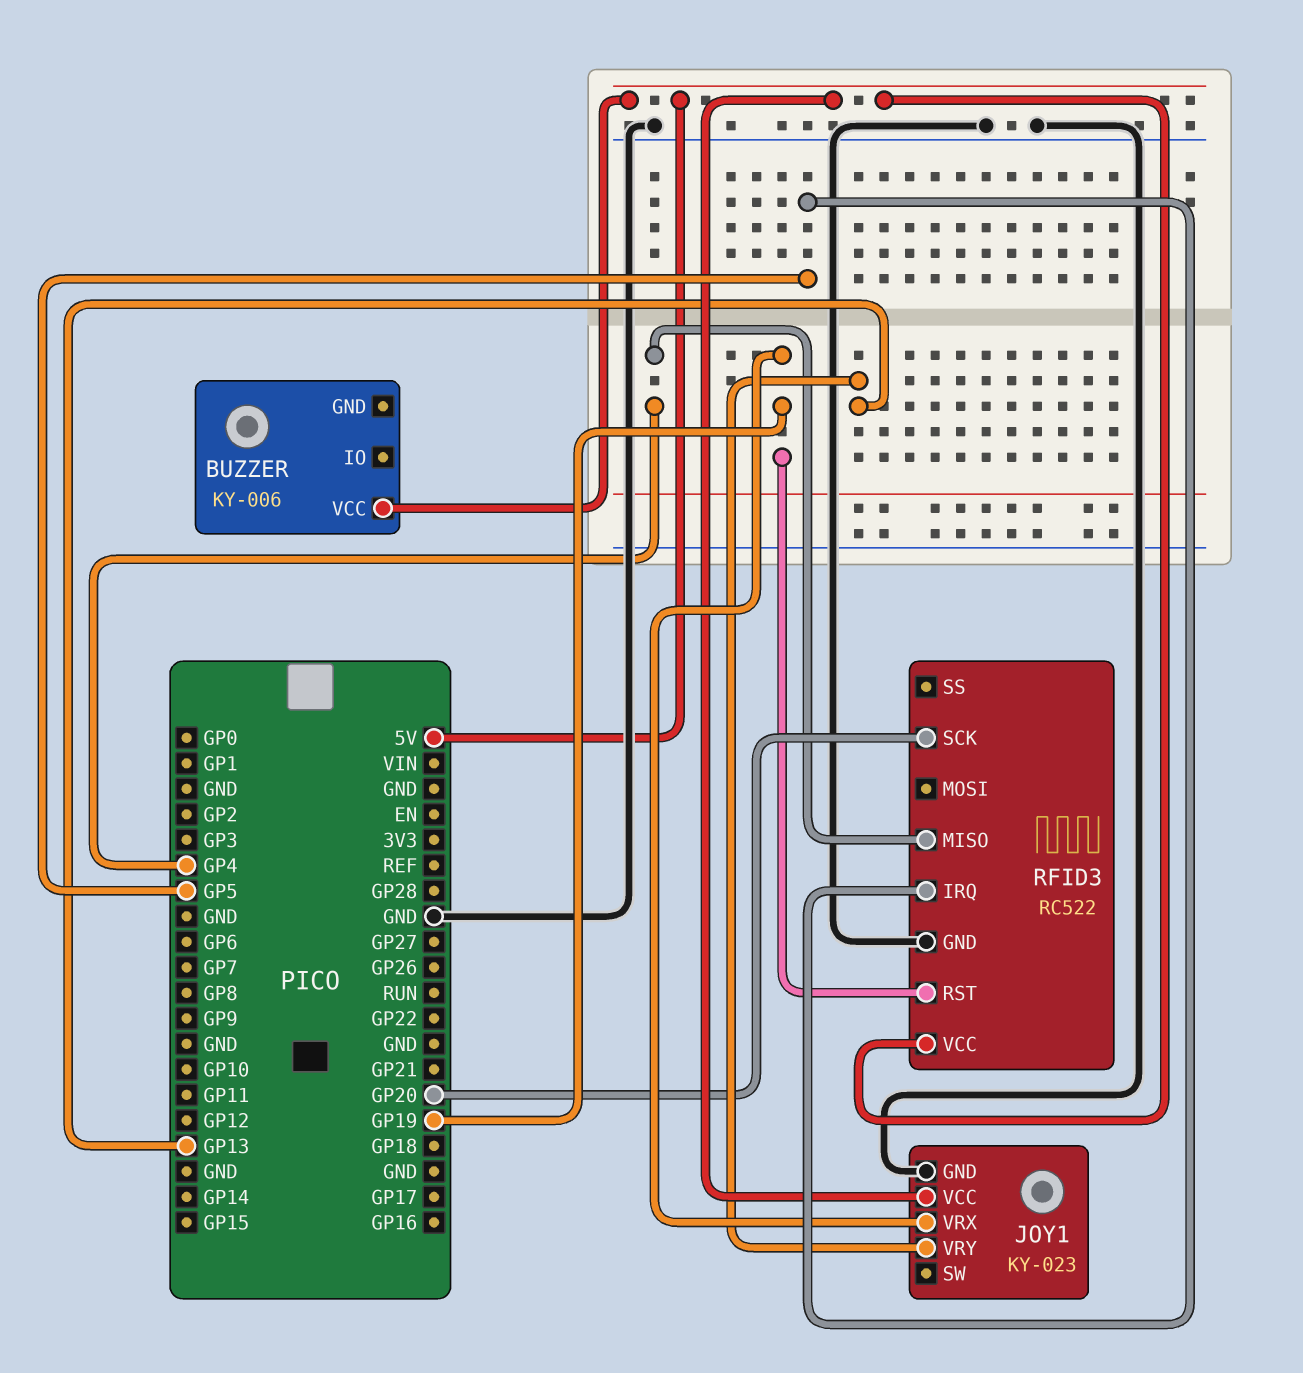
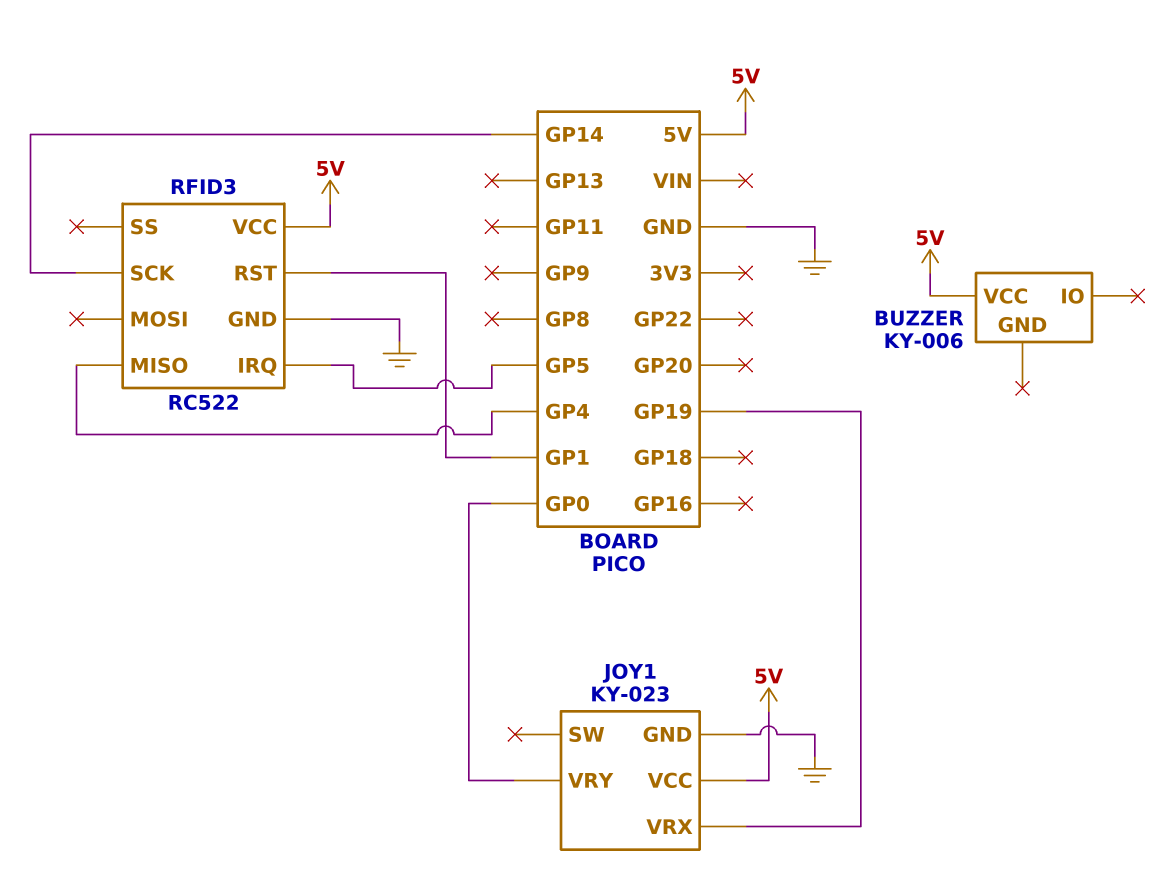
JOY1 pin VRY: GP13 -> GP0
RFID3 pin RST: GP19 -> GP1
RFID3 pin SCK: GP20 -> GP14

